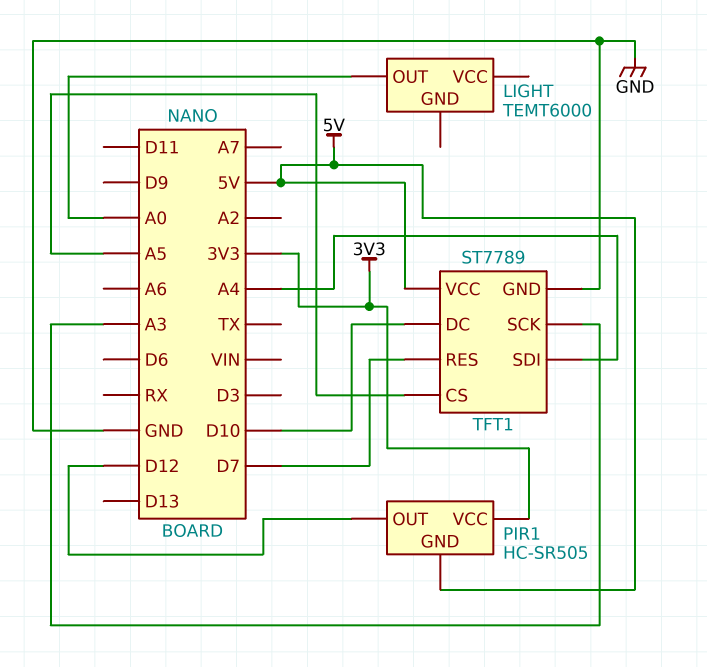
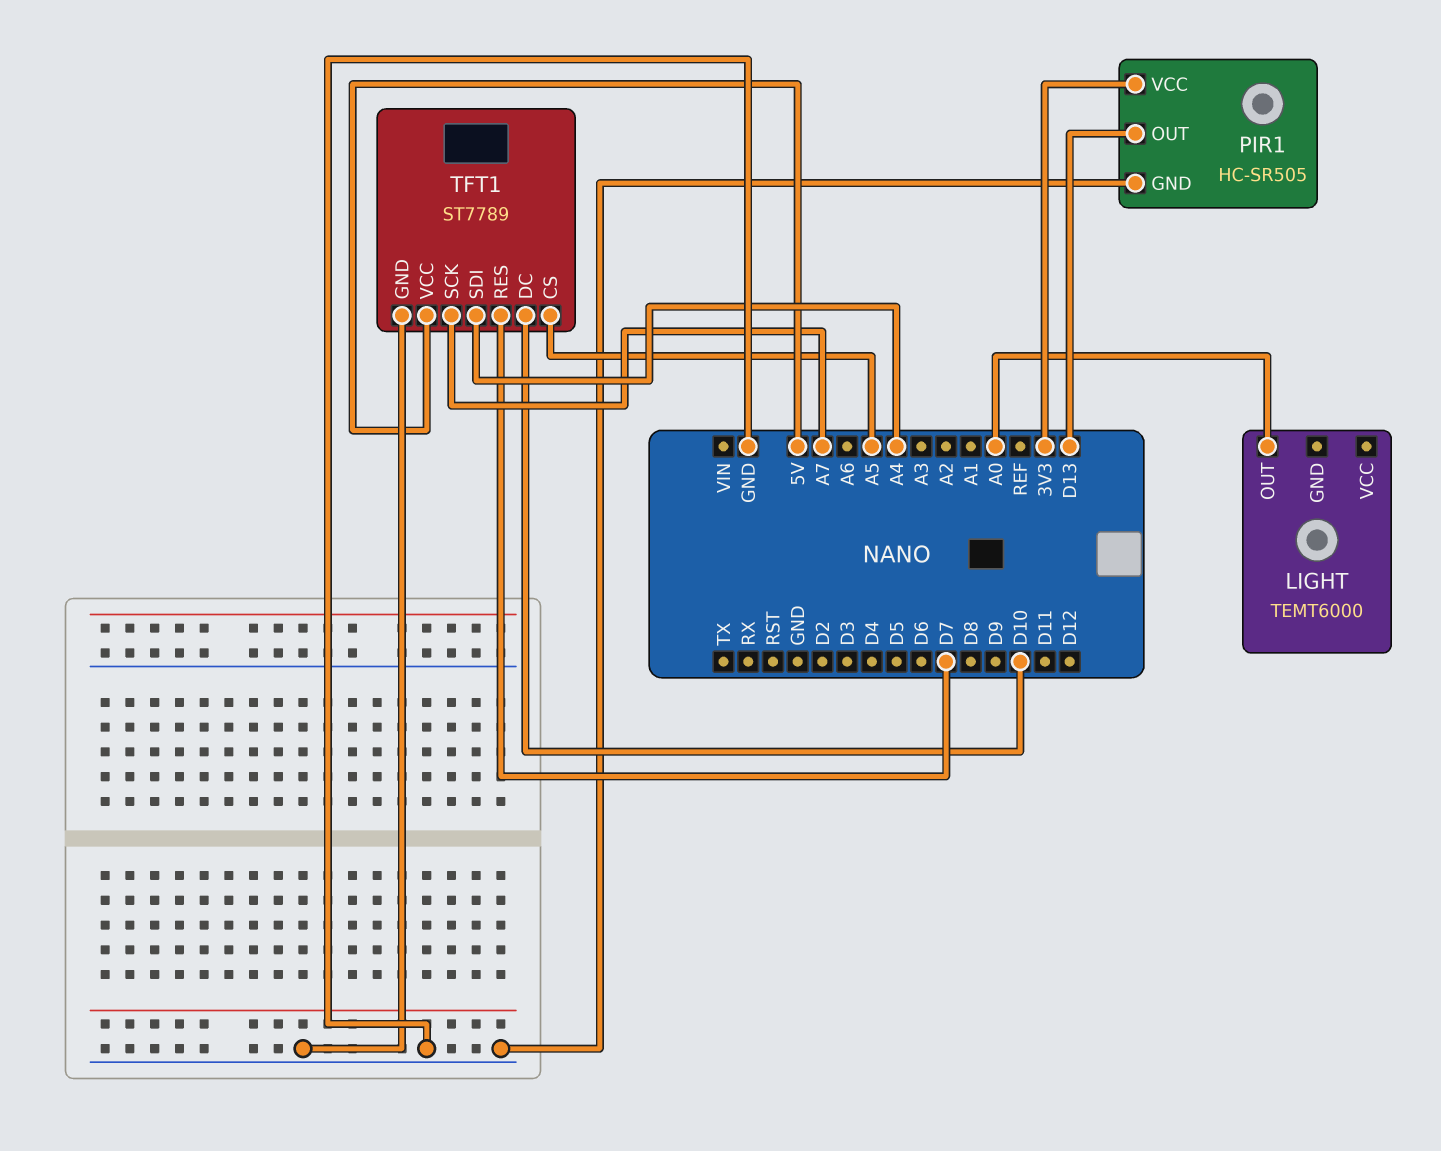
PIR1 pin GND: 5V -> GND
PIR1 pin OUT: D12 -> D13
TFT1 pin SCK: A3 -> A7

